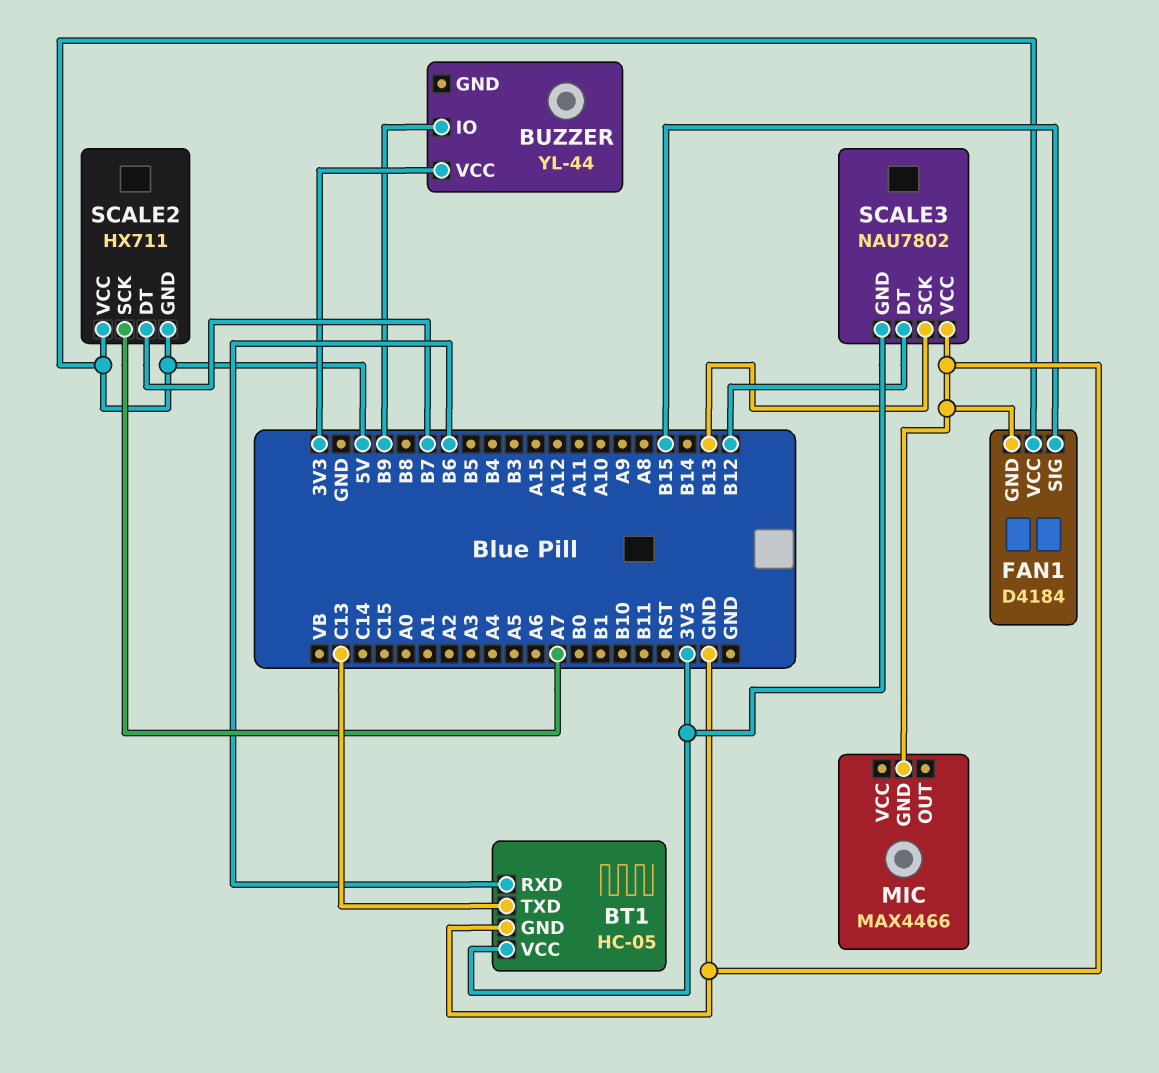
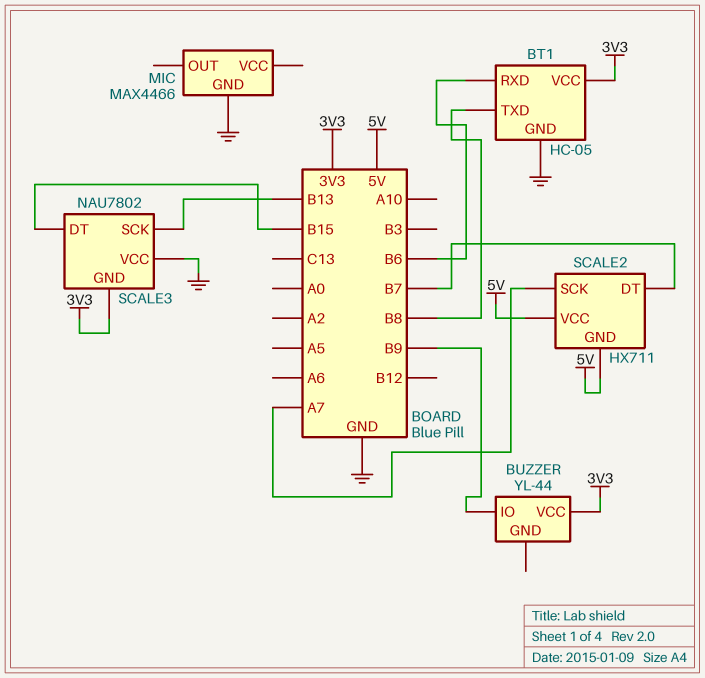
BT1 pin TXD: C13 -> B8
FAN1: D4184 -> none
FAN1 pin GND: GND -> none
FAN1 pin SIG: B15 -> none
FAN1 pin VCC: 5V -> none
SCALE3 pin DT: B12 -> B15

